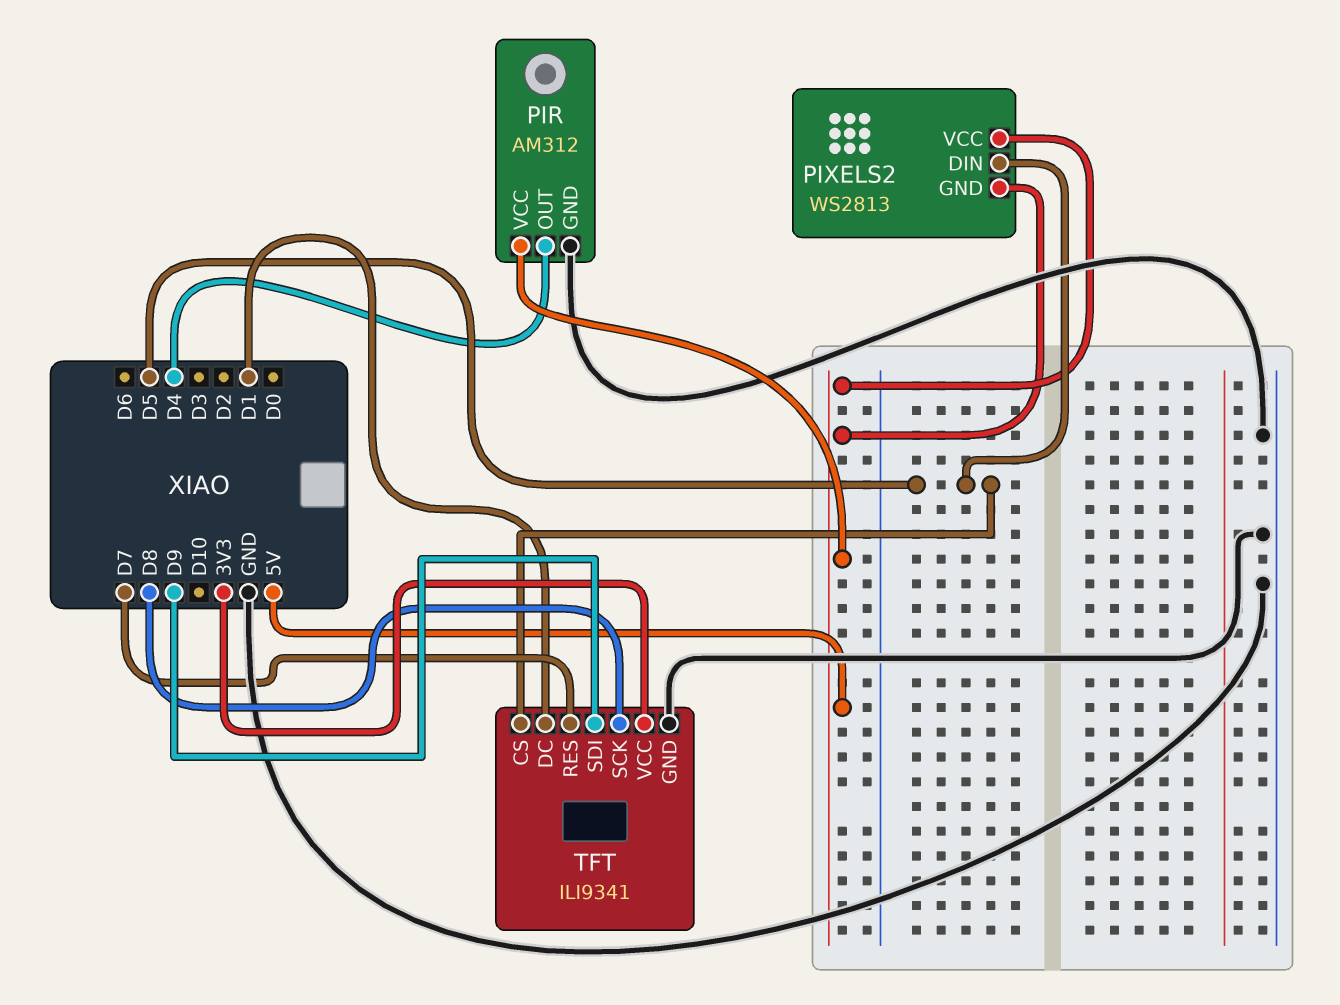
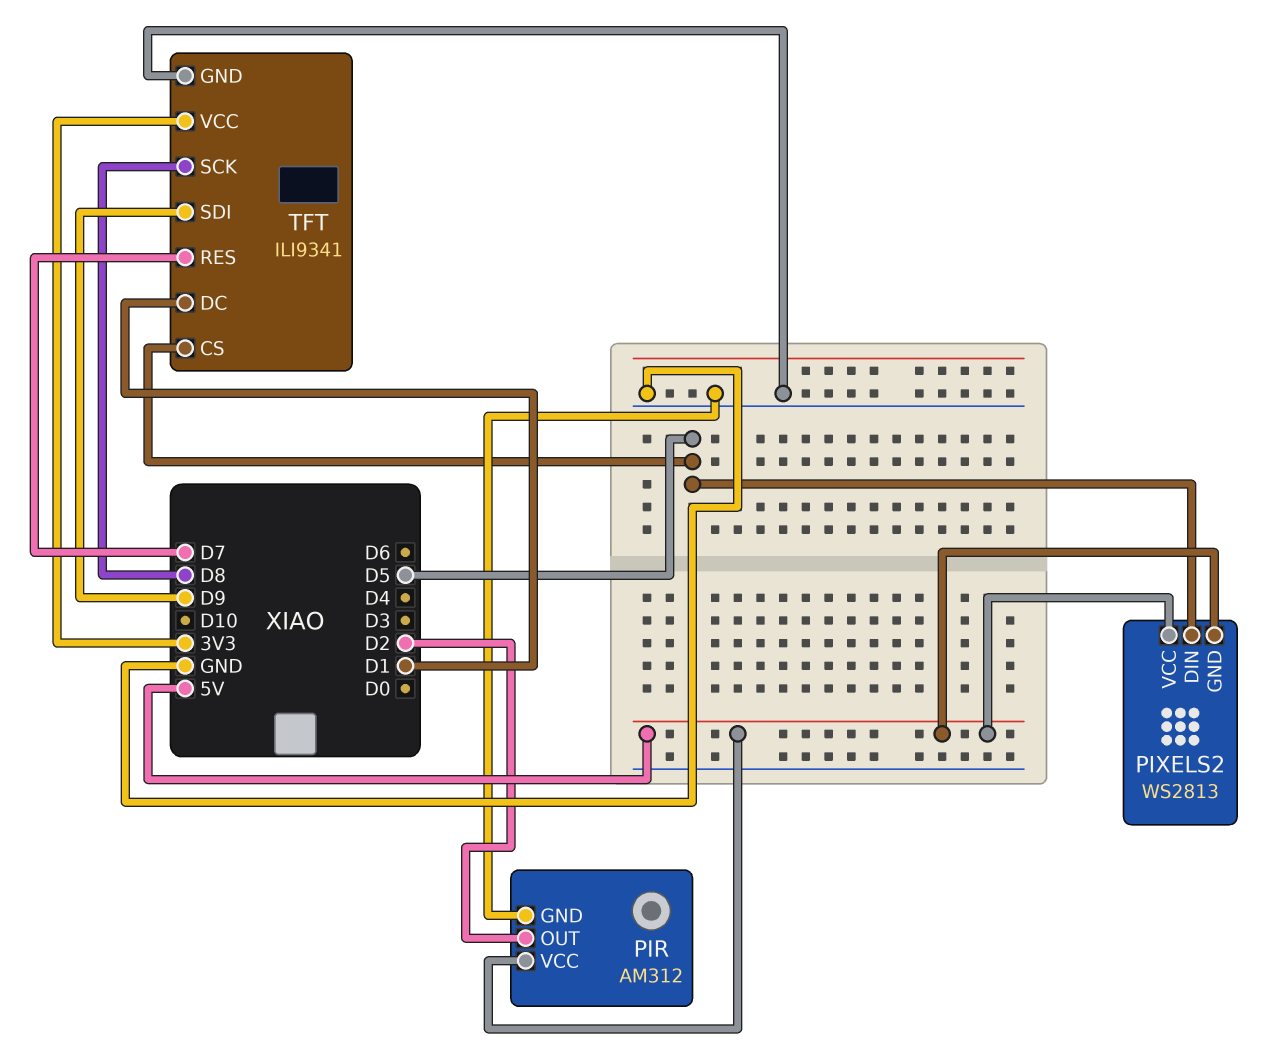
PIR pin OUT: D4 -> D2

